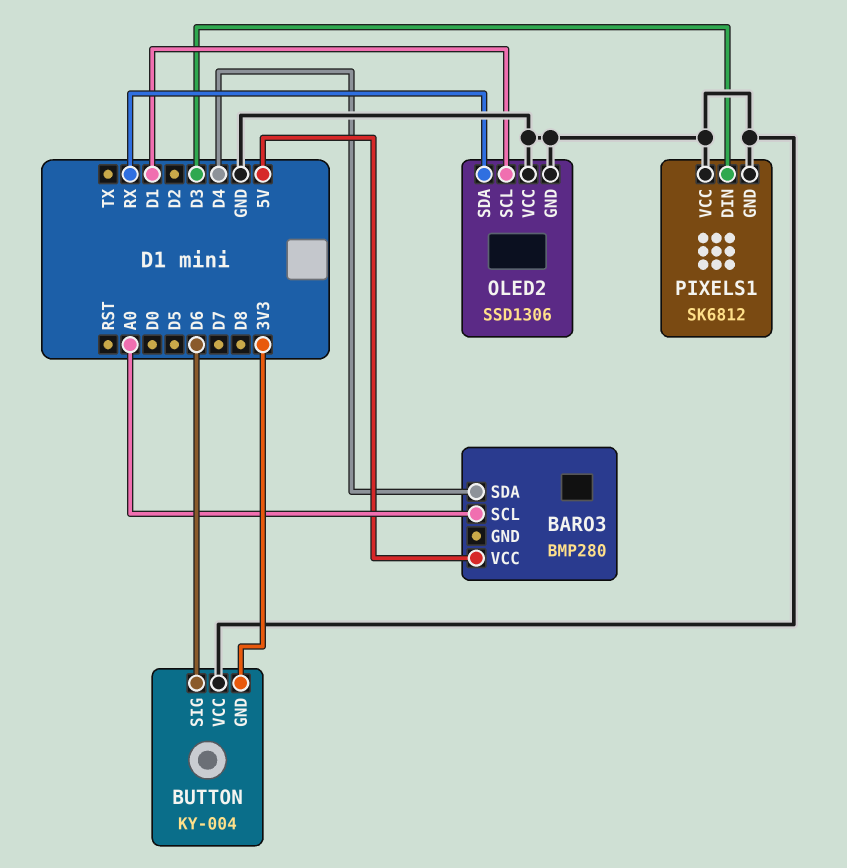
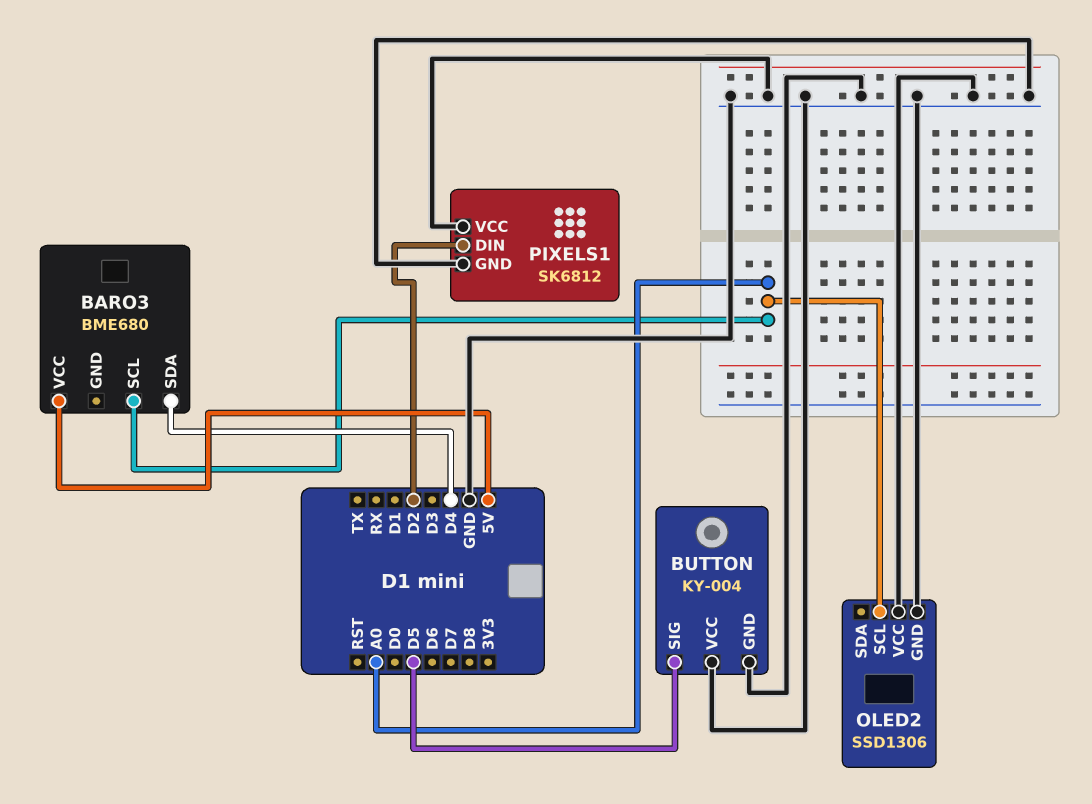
BARO3: BMP280 -> BME680
BUTTON pin GND: 3V3 -> GND
BUTTON pin SIG: D6 -> D5
OLED2 pin SCL: D1 -> A0
OLED2 pin SDA: RX -> none
PIXELS1 pin DIN: D3 -> D2

